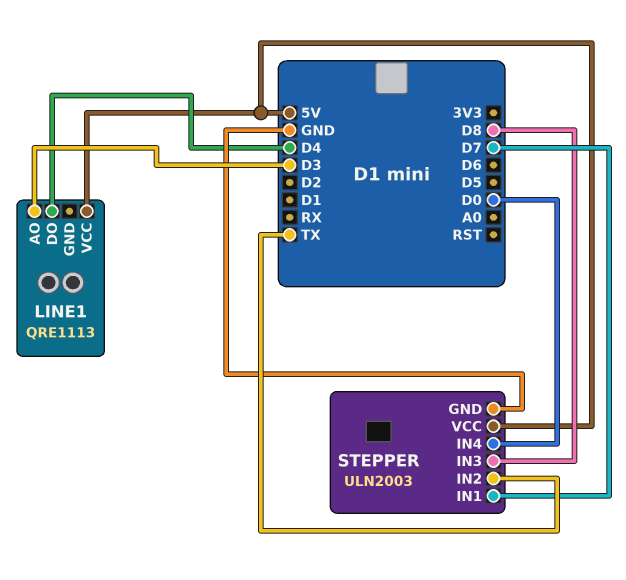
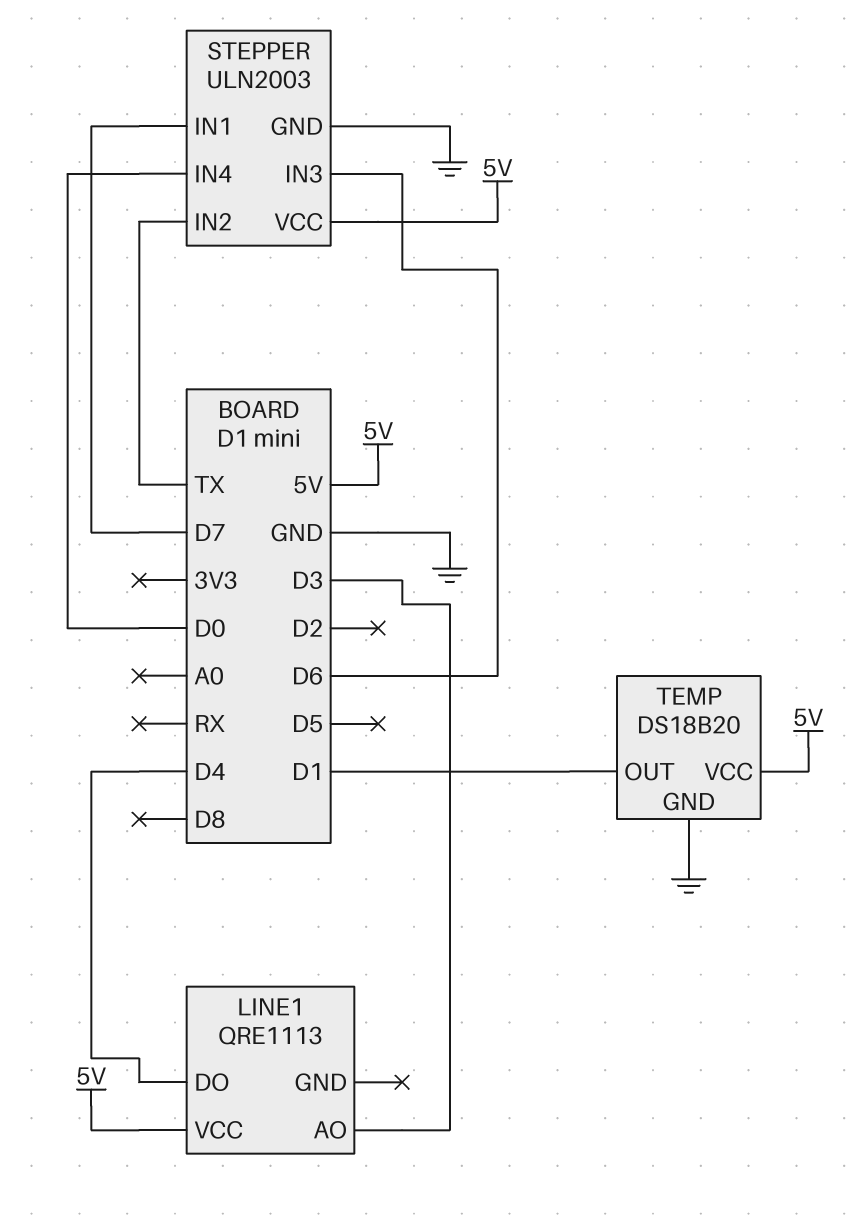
STEPPER pin IN3: D8 -> D6
TEMP: none -> DS18B20
TEMP pin GND: none -> GND
TEMP pin OUT: none -> D1
TEMP pin VCC: none -> 5V

